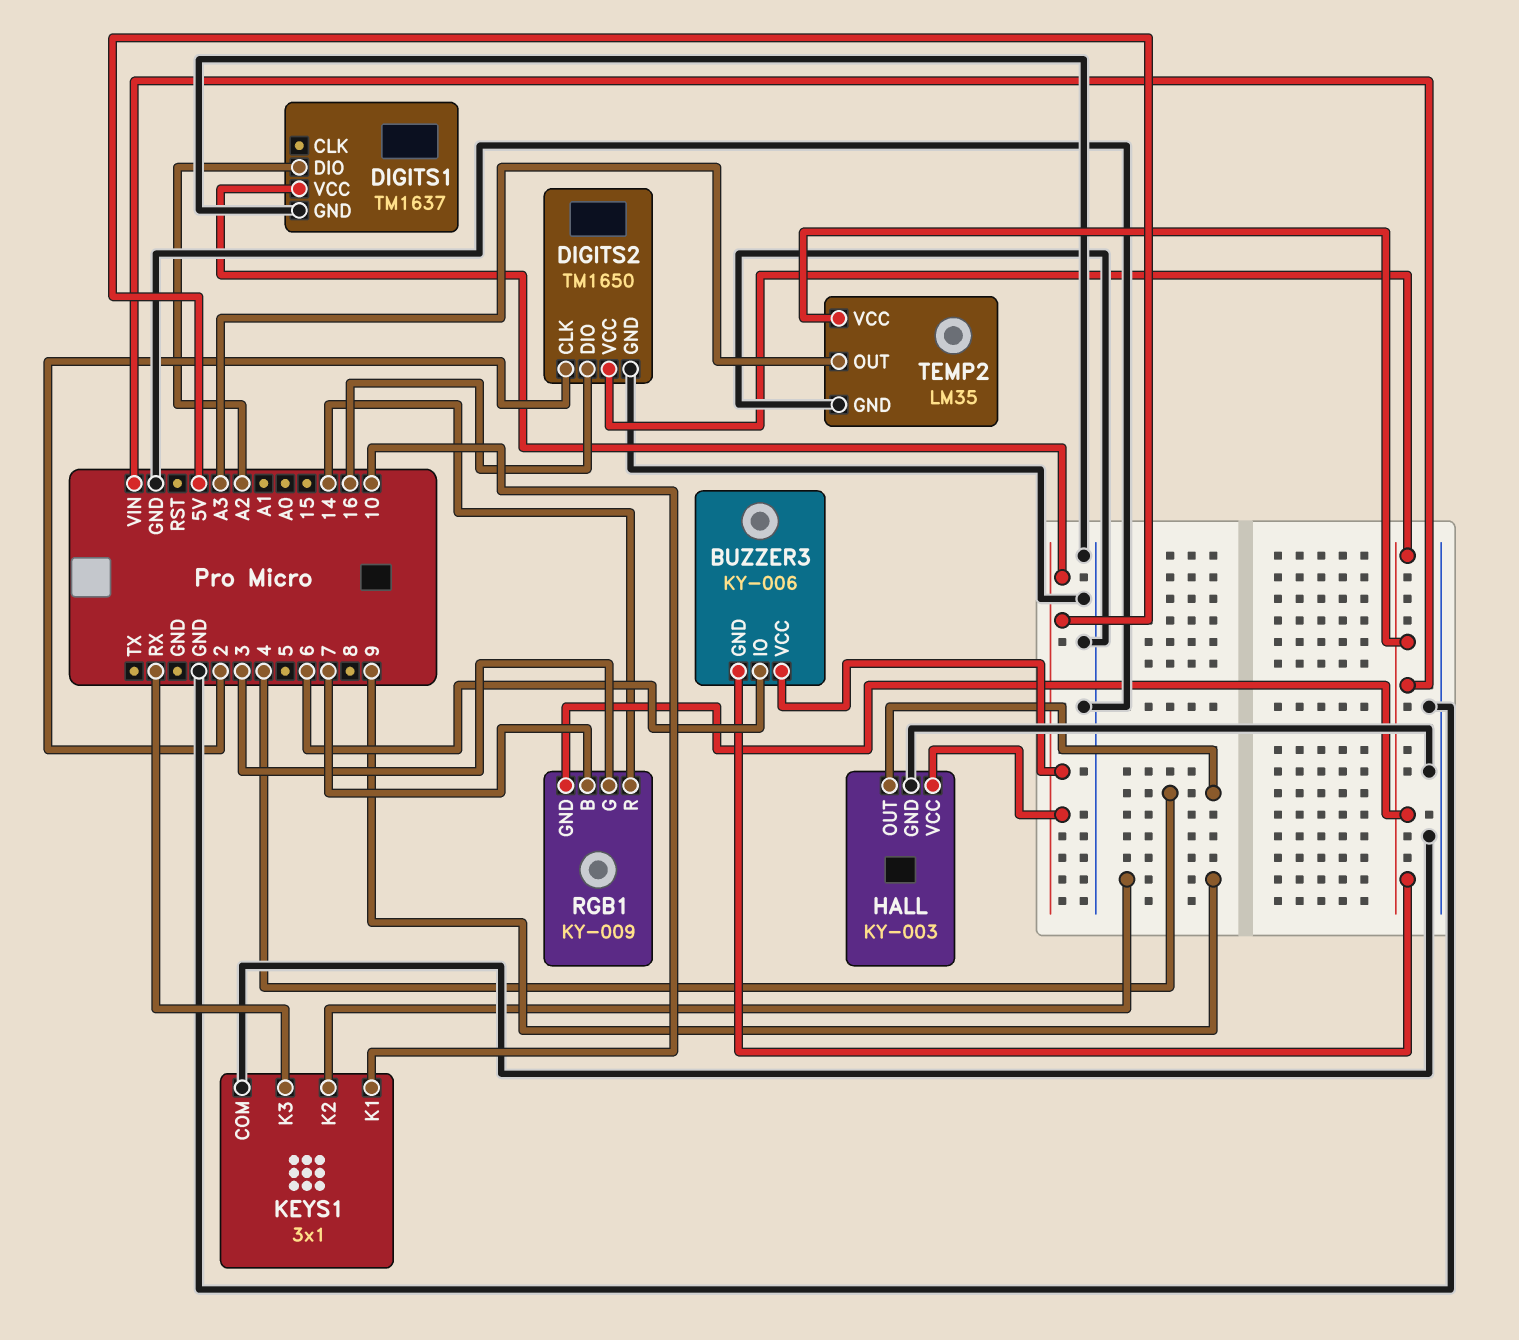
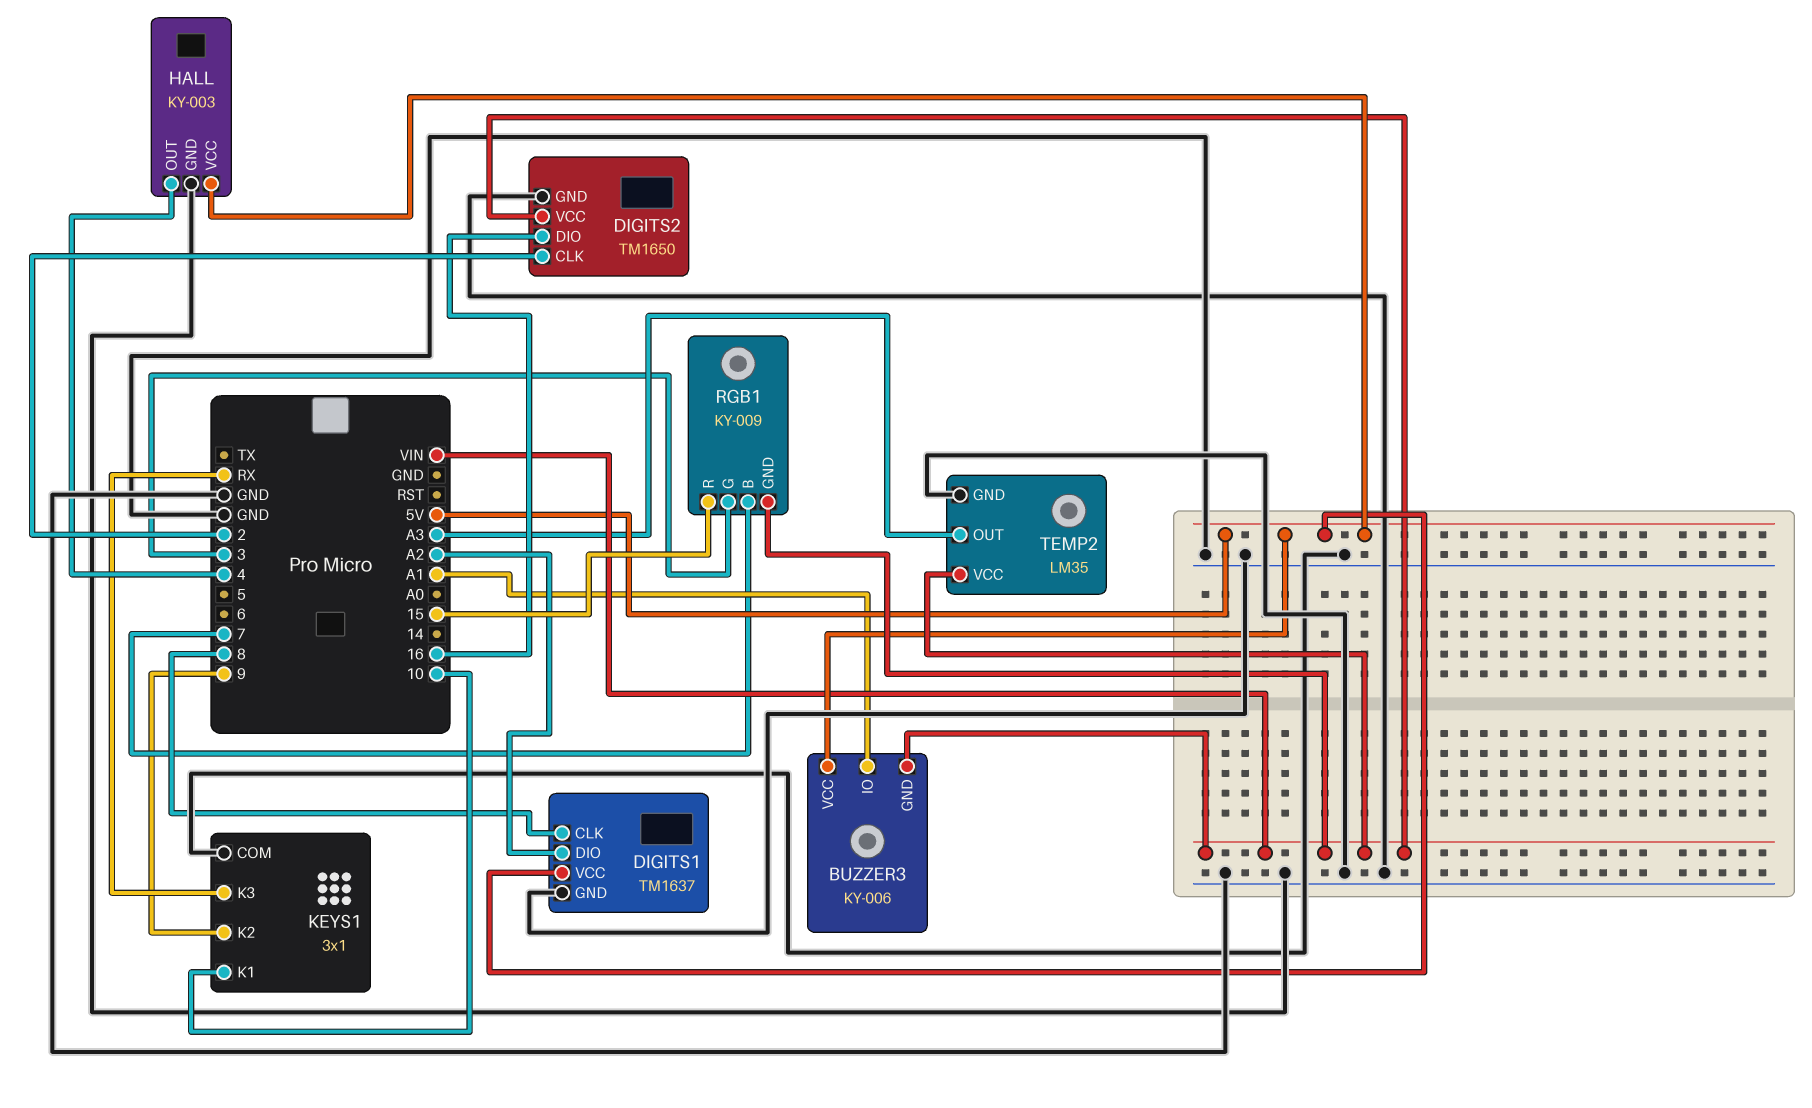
BUZZER3 pin IO: 6 -> A1
DIGITS1 pin CLK: none -> 8
RGB1 pin R: 14 -> 15

